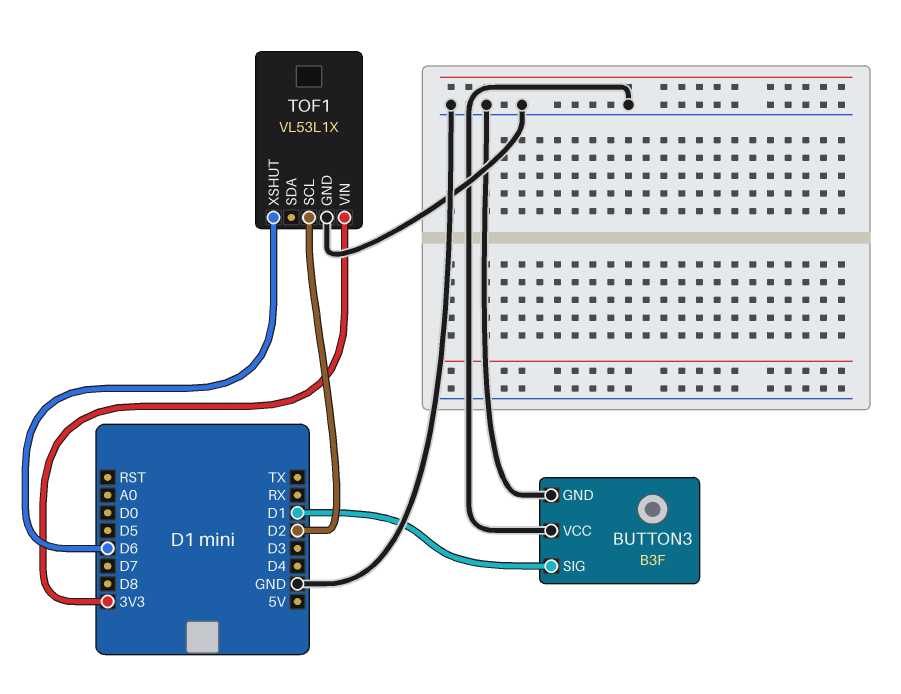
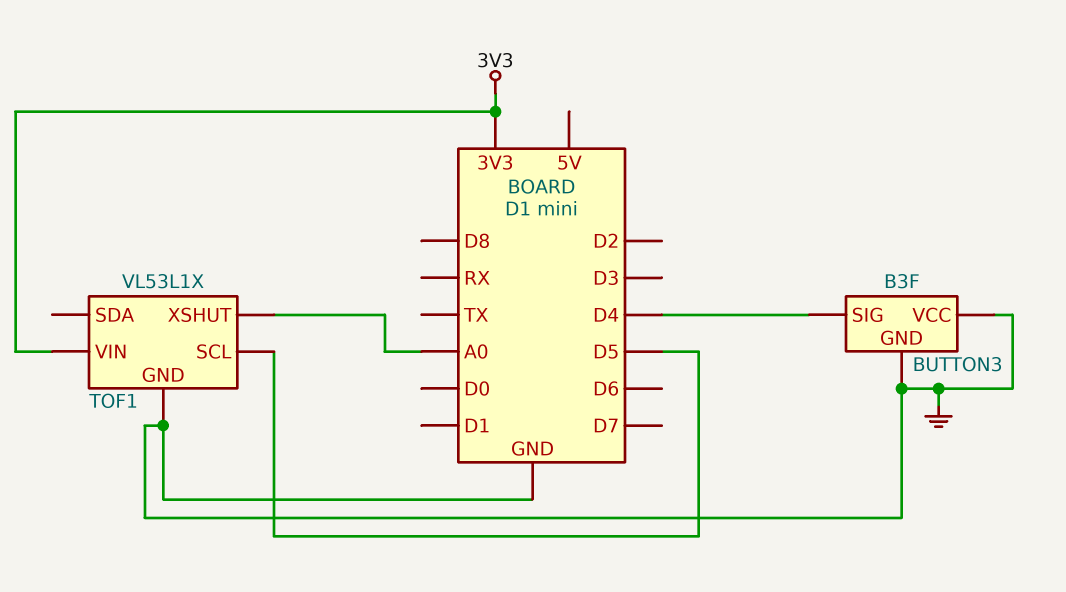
BUTTON3 pin SIG: D1 -> D4
TOF1 pin SCL: D2 -> D5
TOF1 pin XSHUT: D6 -> A0

